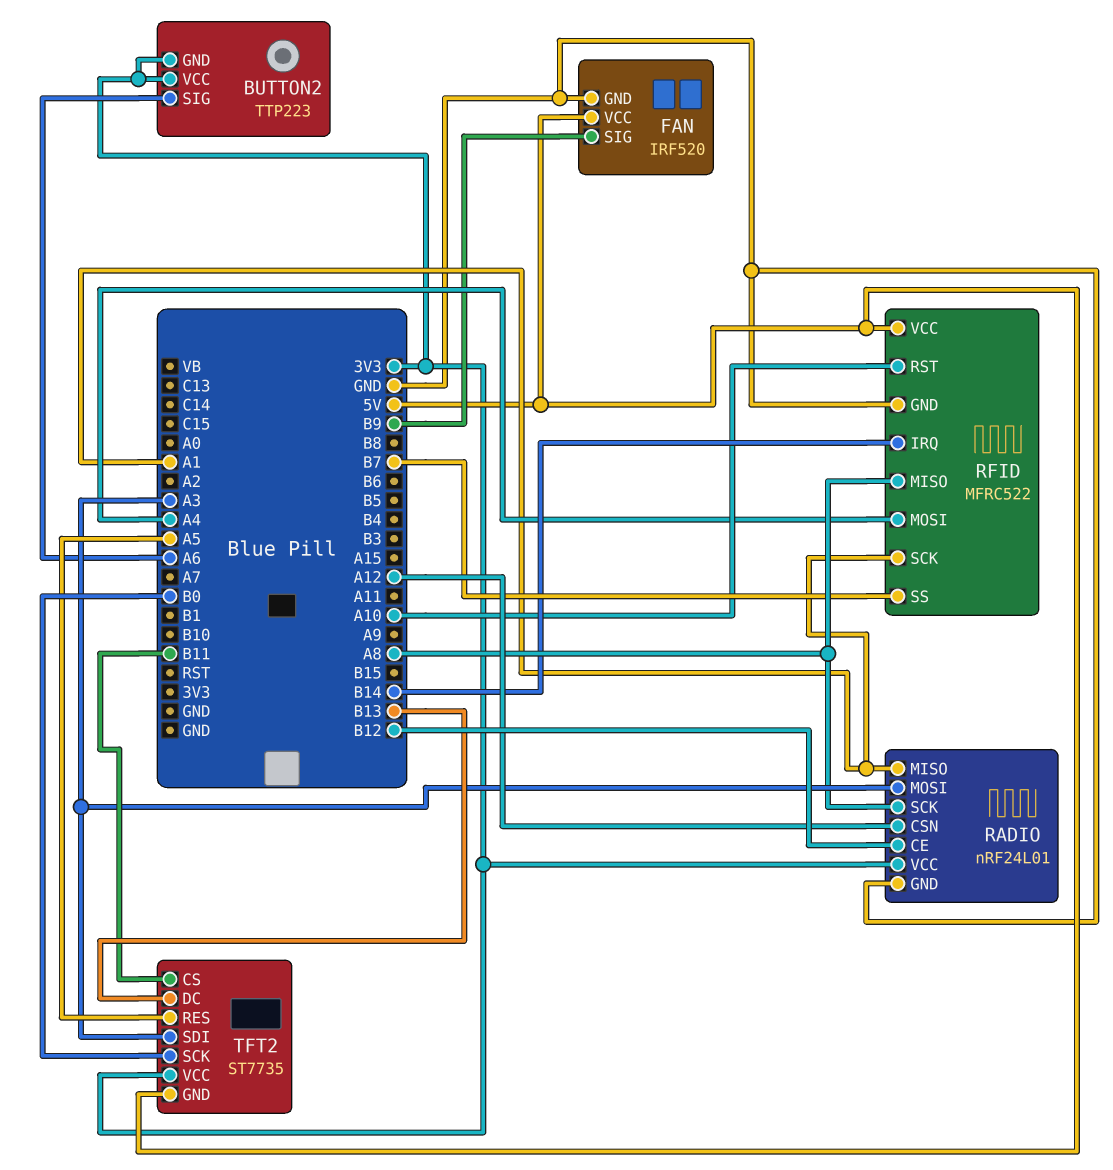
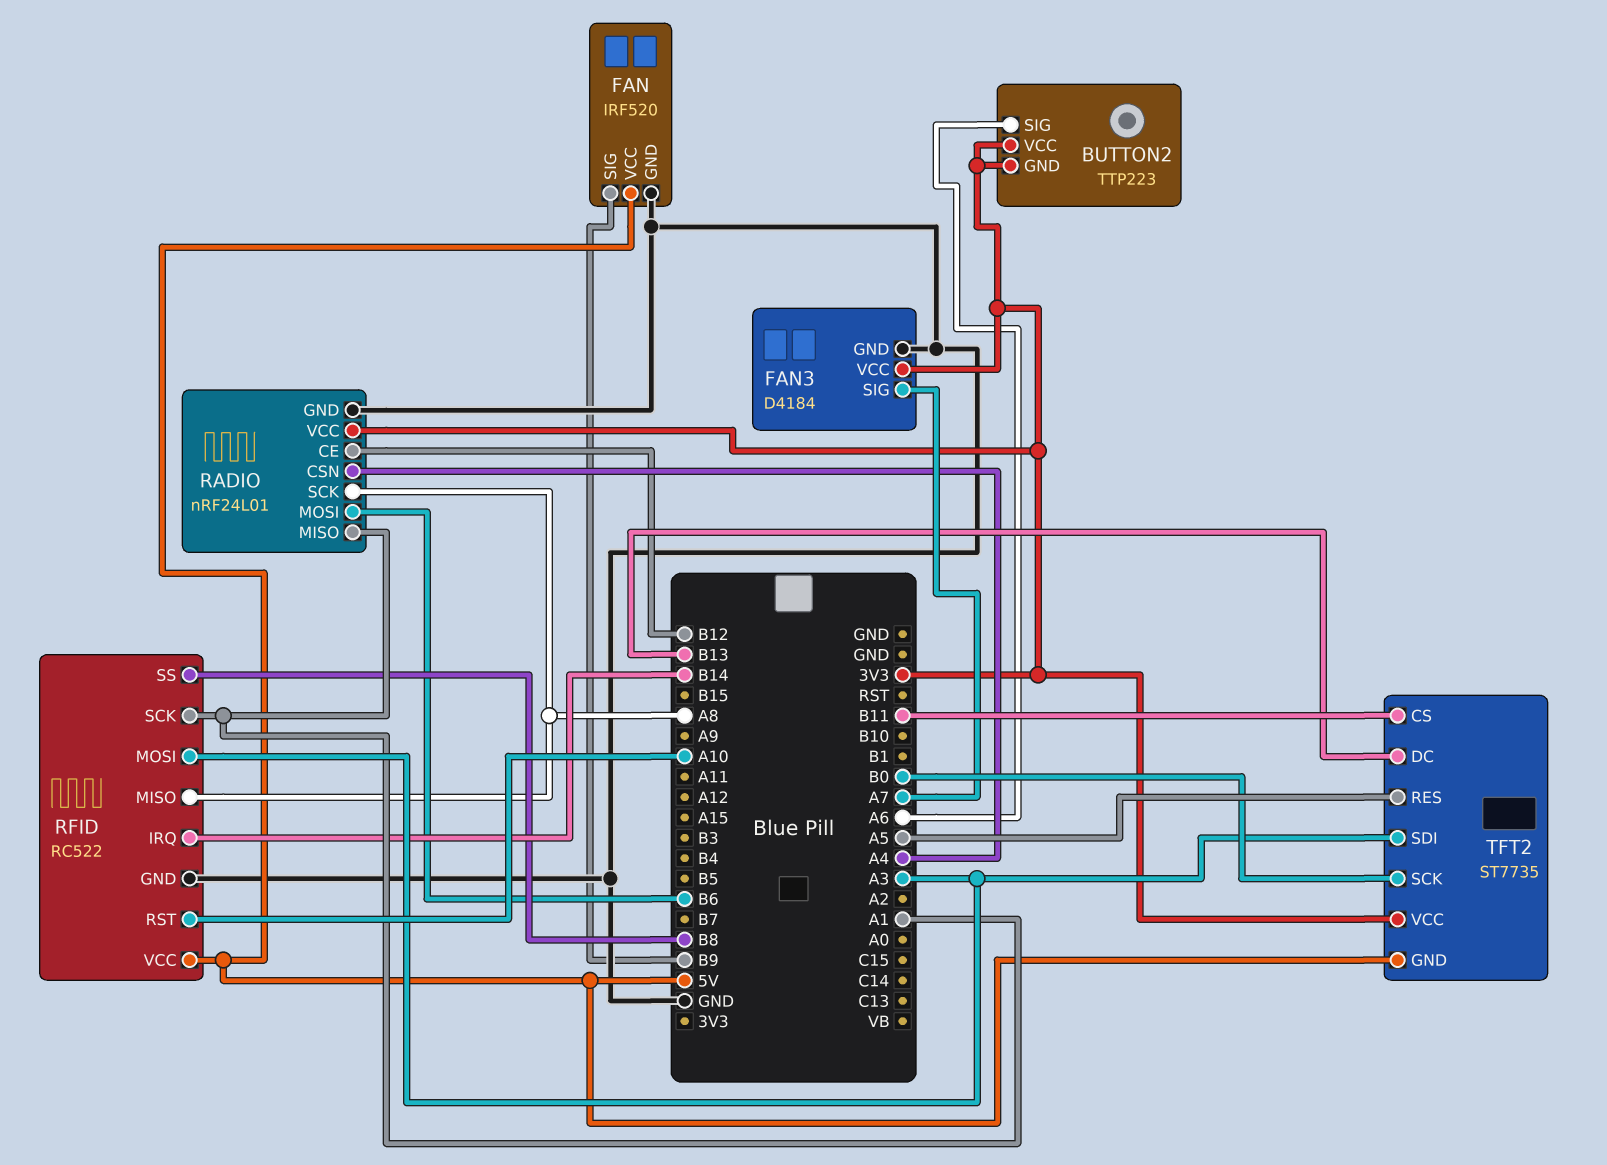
FAN3: none -> D4184
FAN3 pin GND: none -> GND
FAN3 pin SIG: none -> A7
FAN3 pin VCC: none -> 3V3
RADIO pin CSN: A12 -> A4
RADIO pin MOSI: A3 -> B6
RFID: MFRC522 -> RC522
RFID pin MOSI: A4 -> A3
RFID pin SS: B7 -> B8

